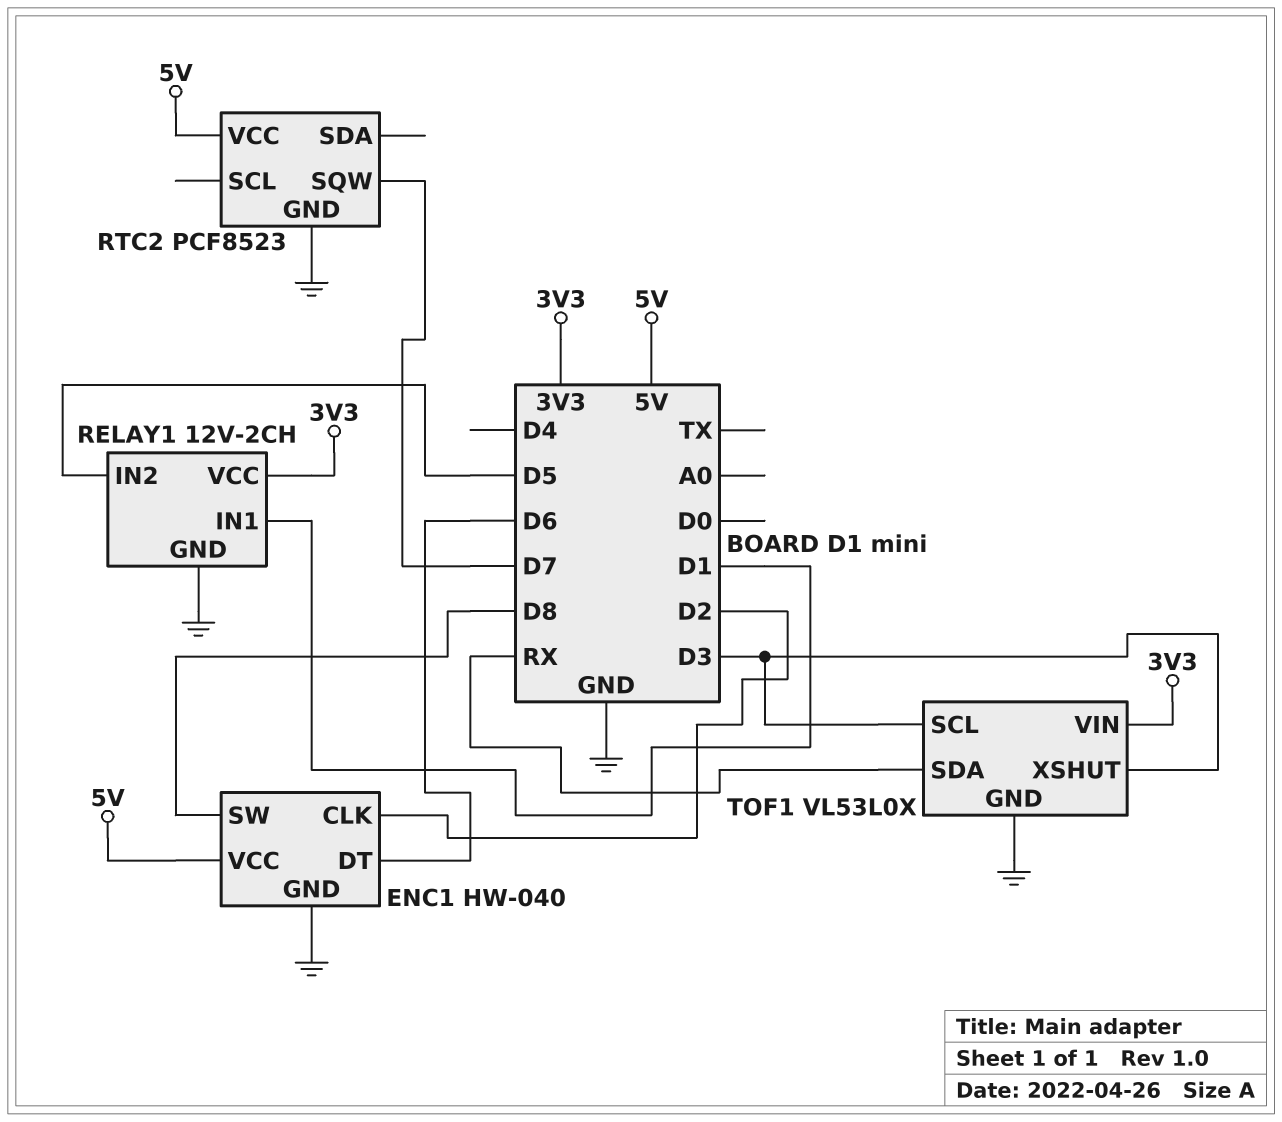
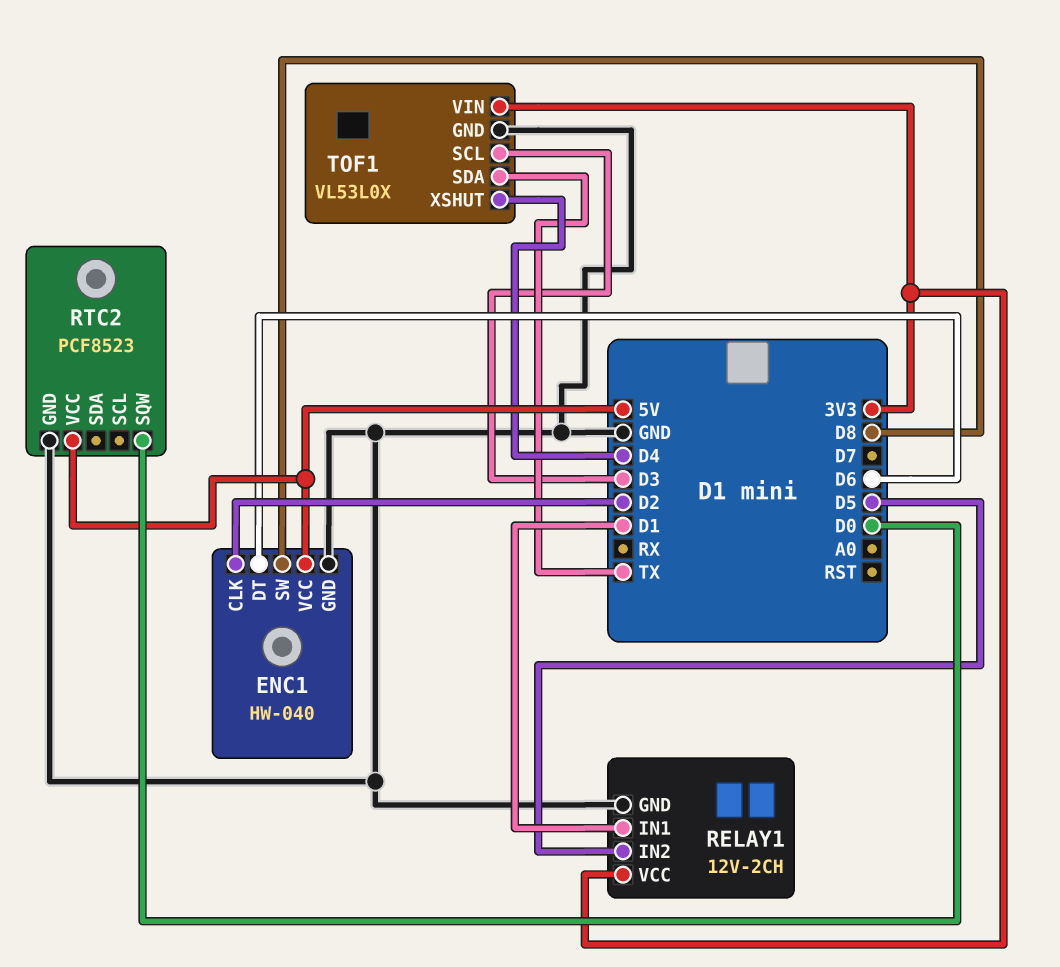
RTC2 pin SQW: D7 -> D0
TOF1 pin SDA: RX -> TX
TOF1 pin XSHUT: D3 -> D4

